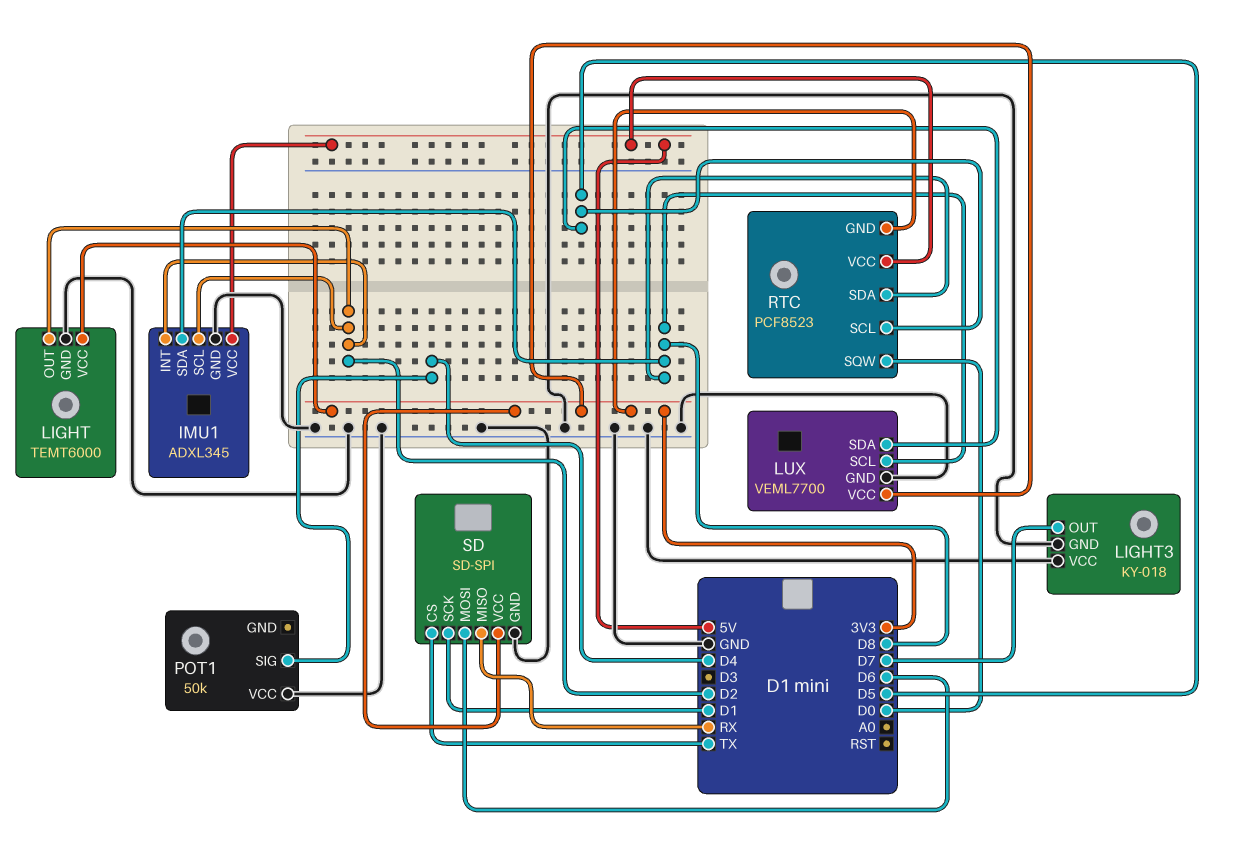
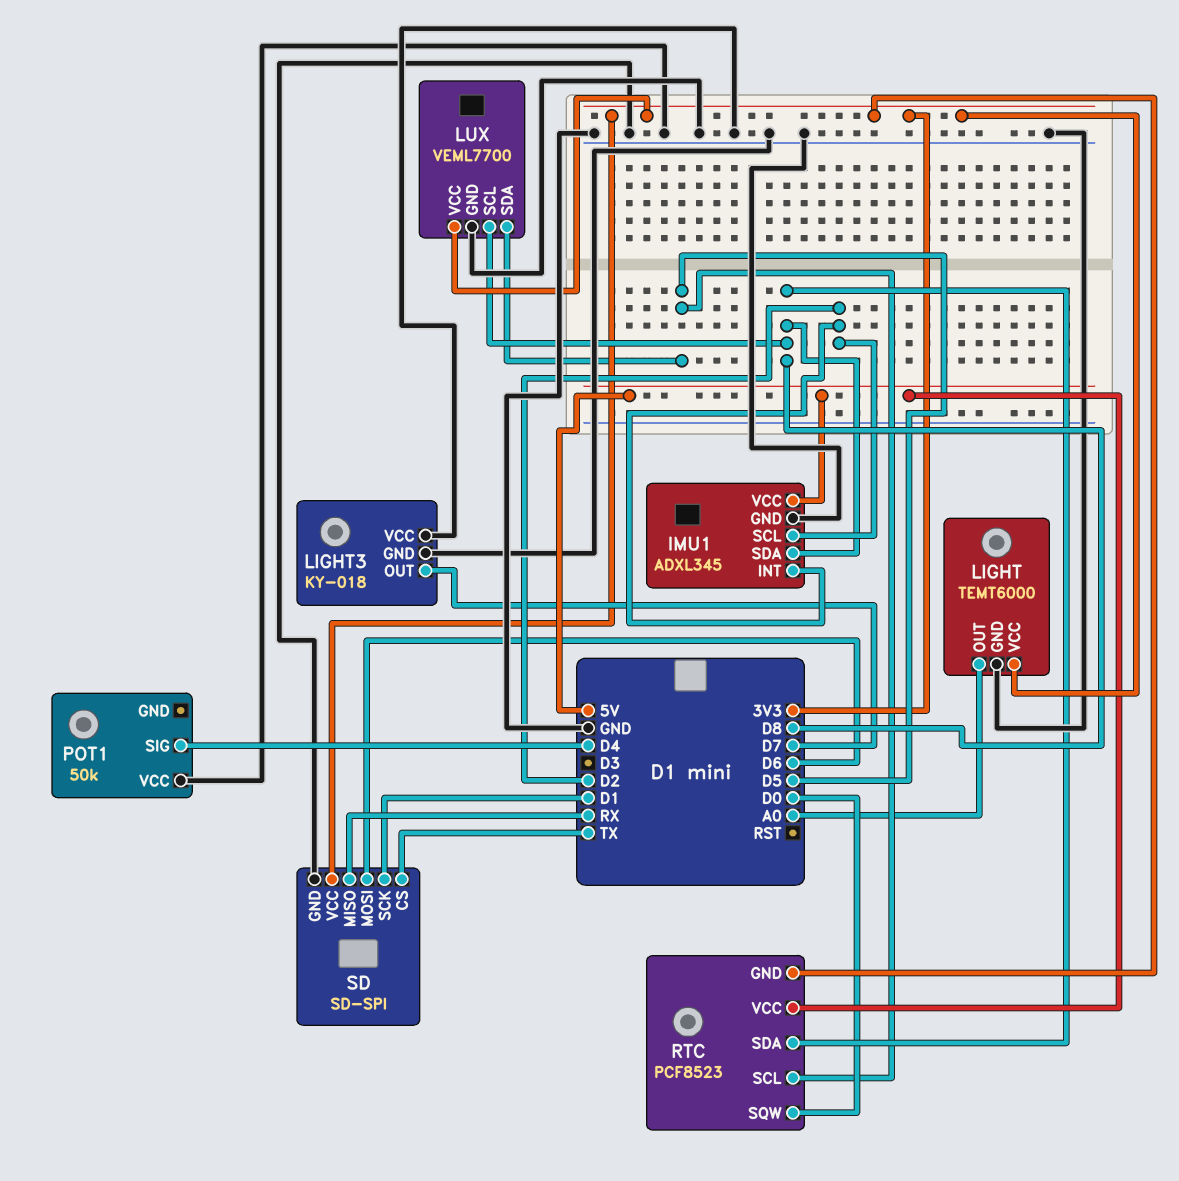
LIGHT pin OUT: D2 -> A0

